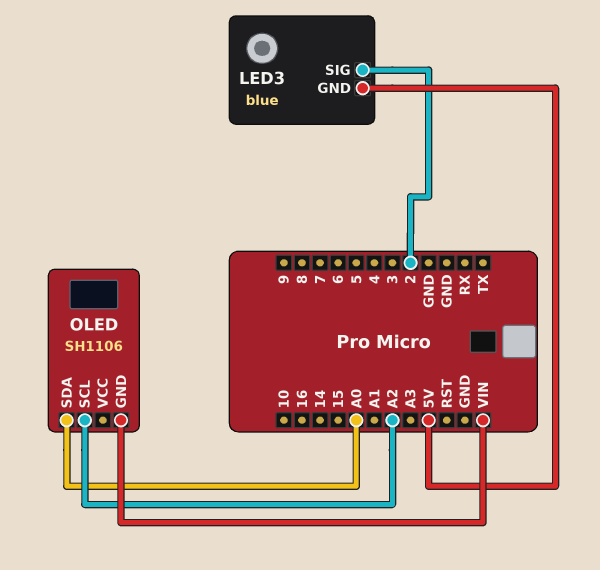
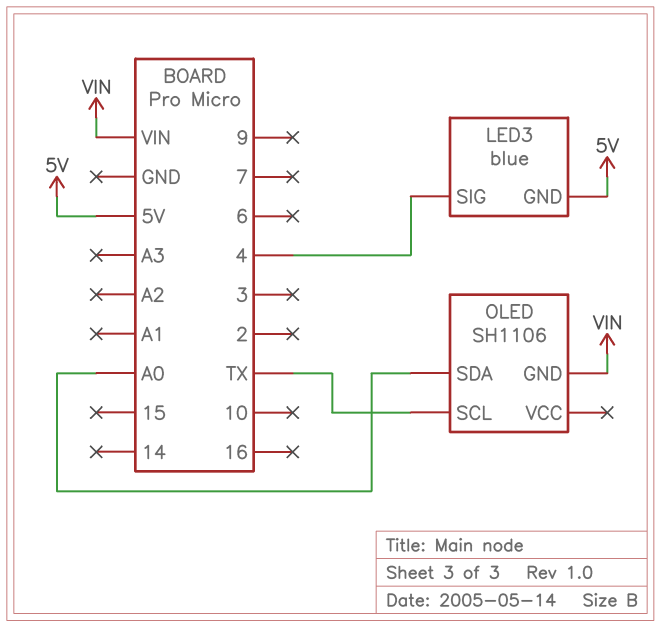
LED3 pin SIG: 2 -> 4
OLED pin SCL: A2 -> TX

